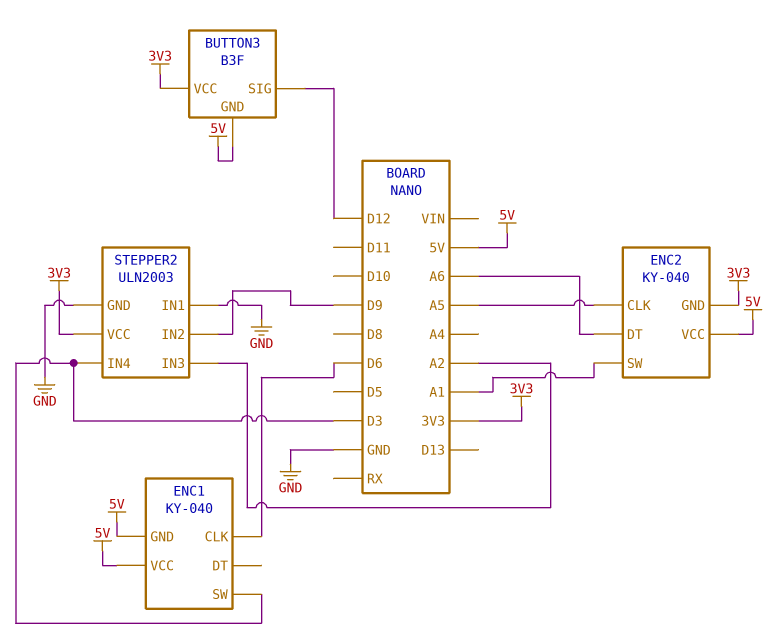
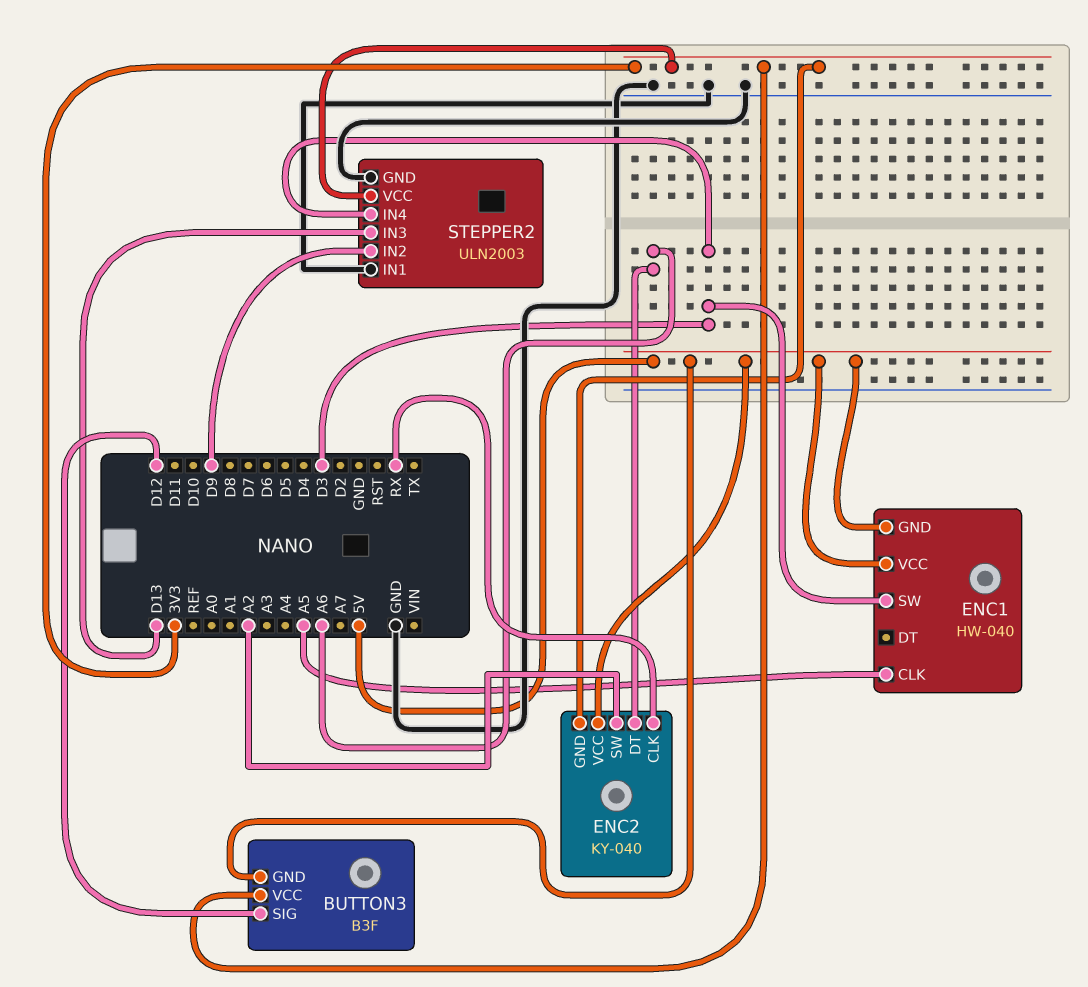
ENC1: KY-040 -> HW-040
ENC1 pin CLK: D6 -> A5
ENC2 pin CLK: A5 -> RX
ENC2 pin SW: A1 -> A2
STEPPER2 pin IN3: A2 -> D13

